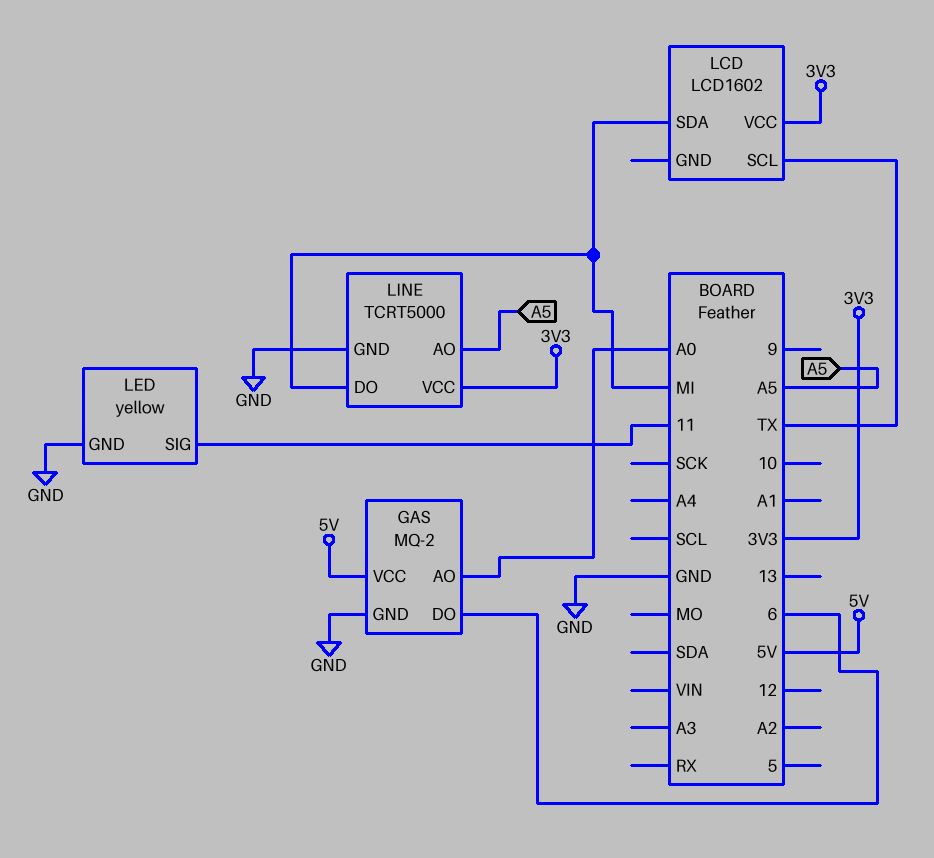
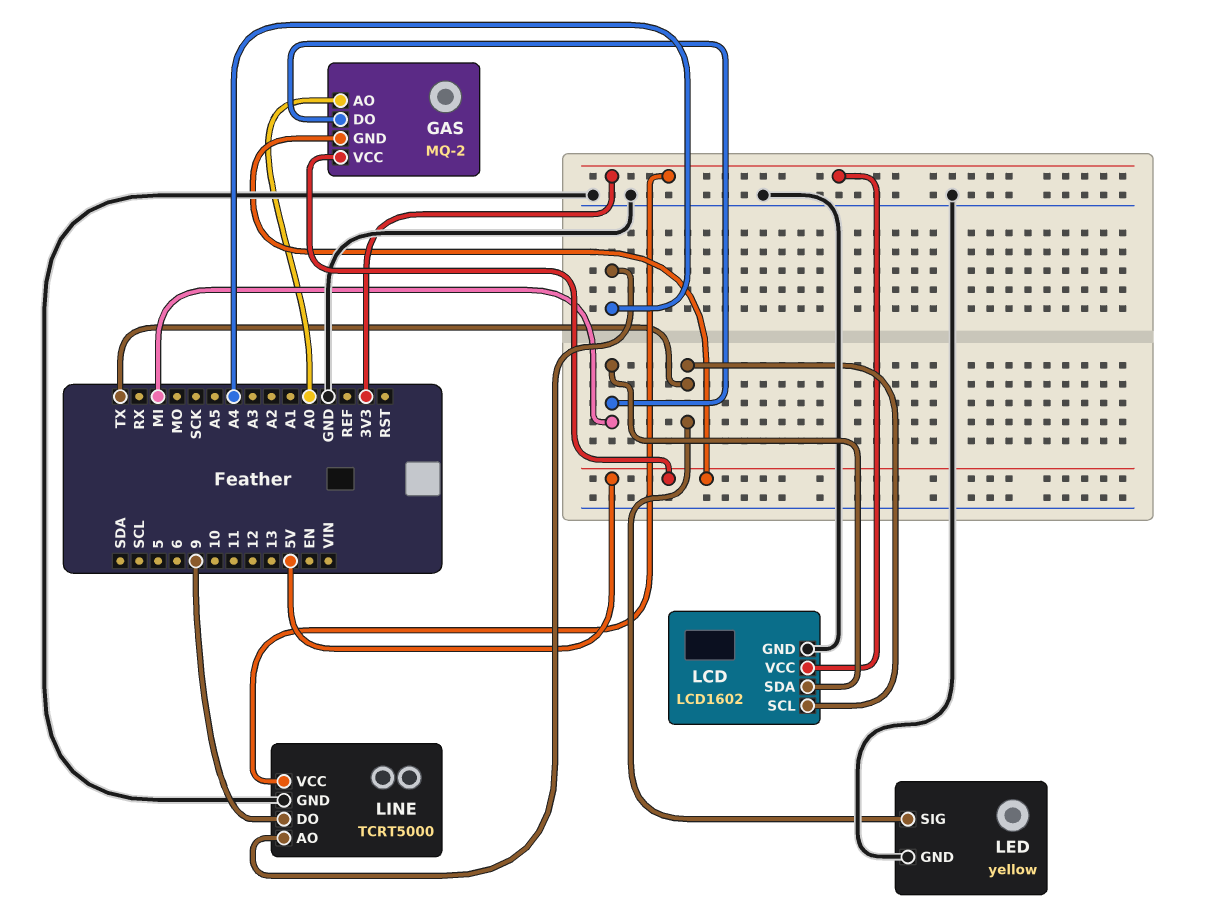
GAS pin DO: 6 -> MI
GAS pin GND: GND -> 5V
LCD pin GND: none -> GND
LED pin SIG: 11 -> TX
LINE pin AO: A5 -> A4
LINE pin DO: MI -> 9

